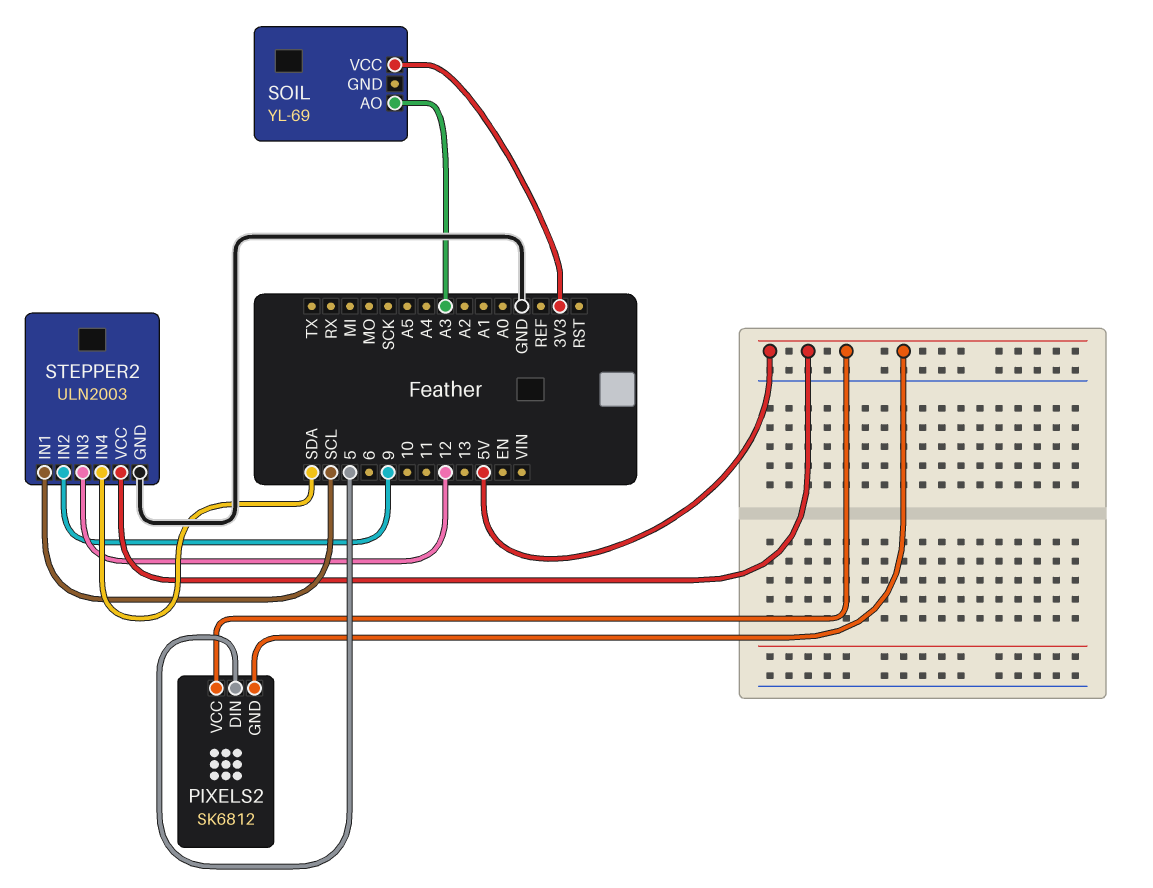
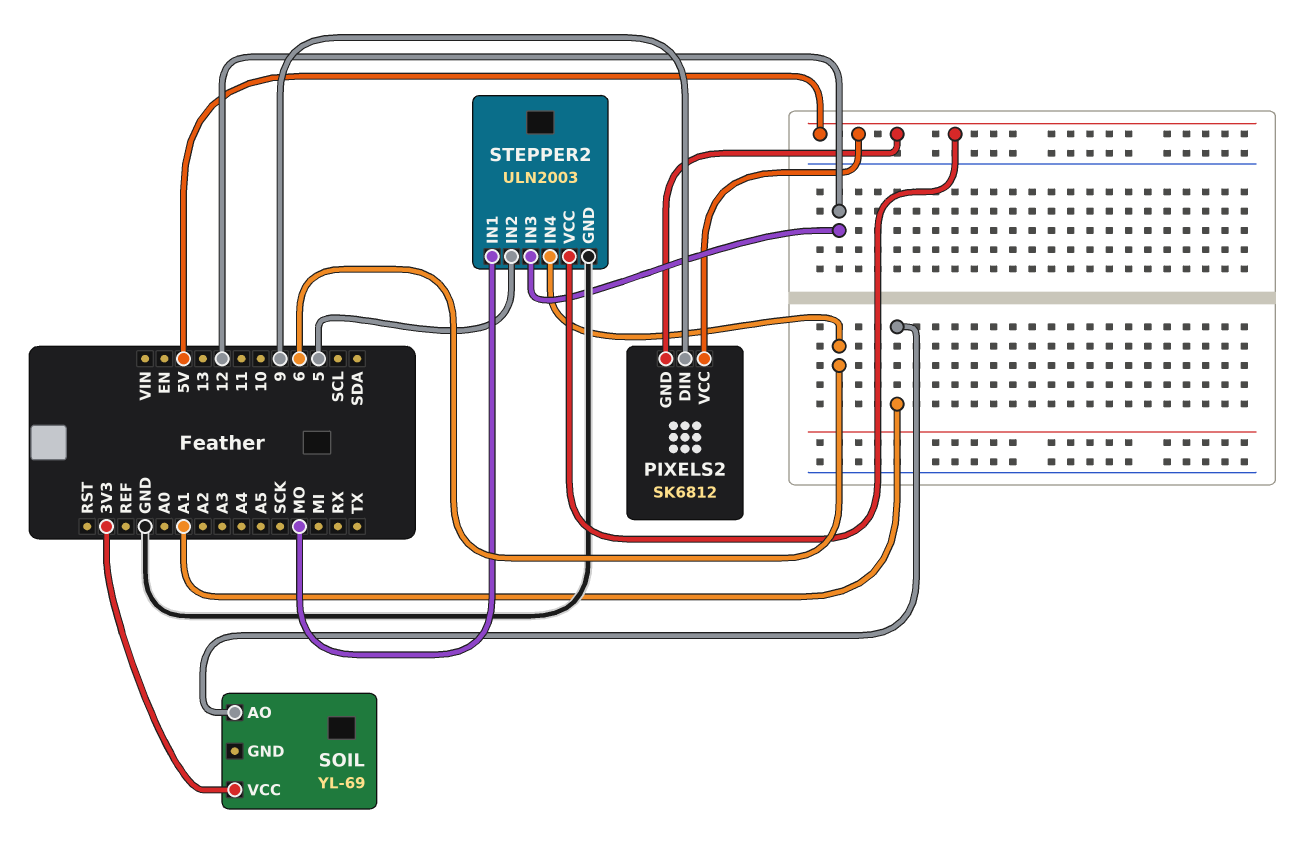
PIXELS2 pin DIN: 5 -> 9
SOIL pin AO: A3 -> A1
STEPPER2 pin IN1: SCL -> MO
STEPPER2 pin IN2: 9 -> 5
STEPPER2 pin IN4: SDA -> 6

